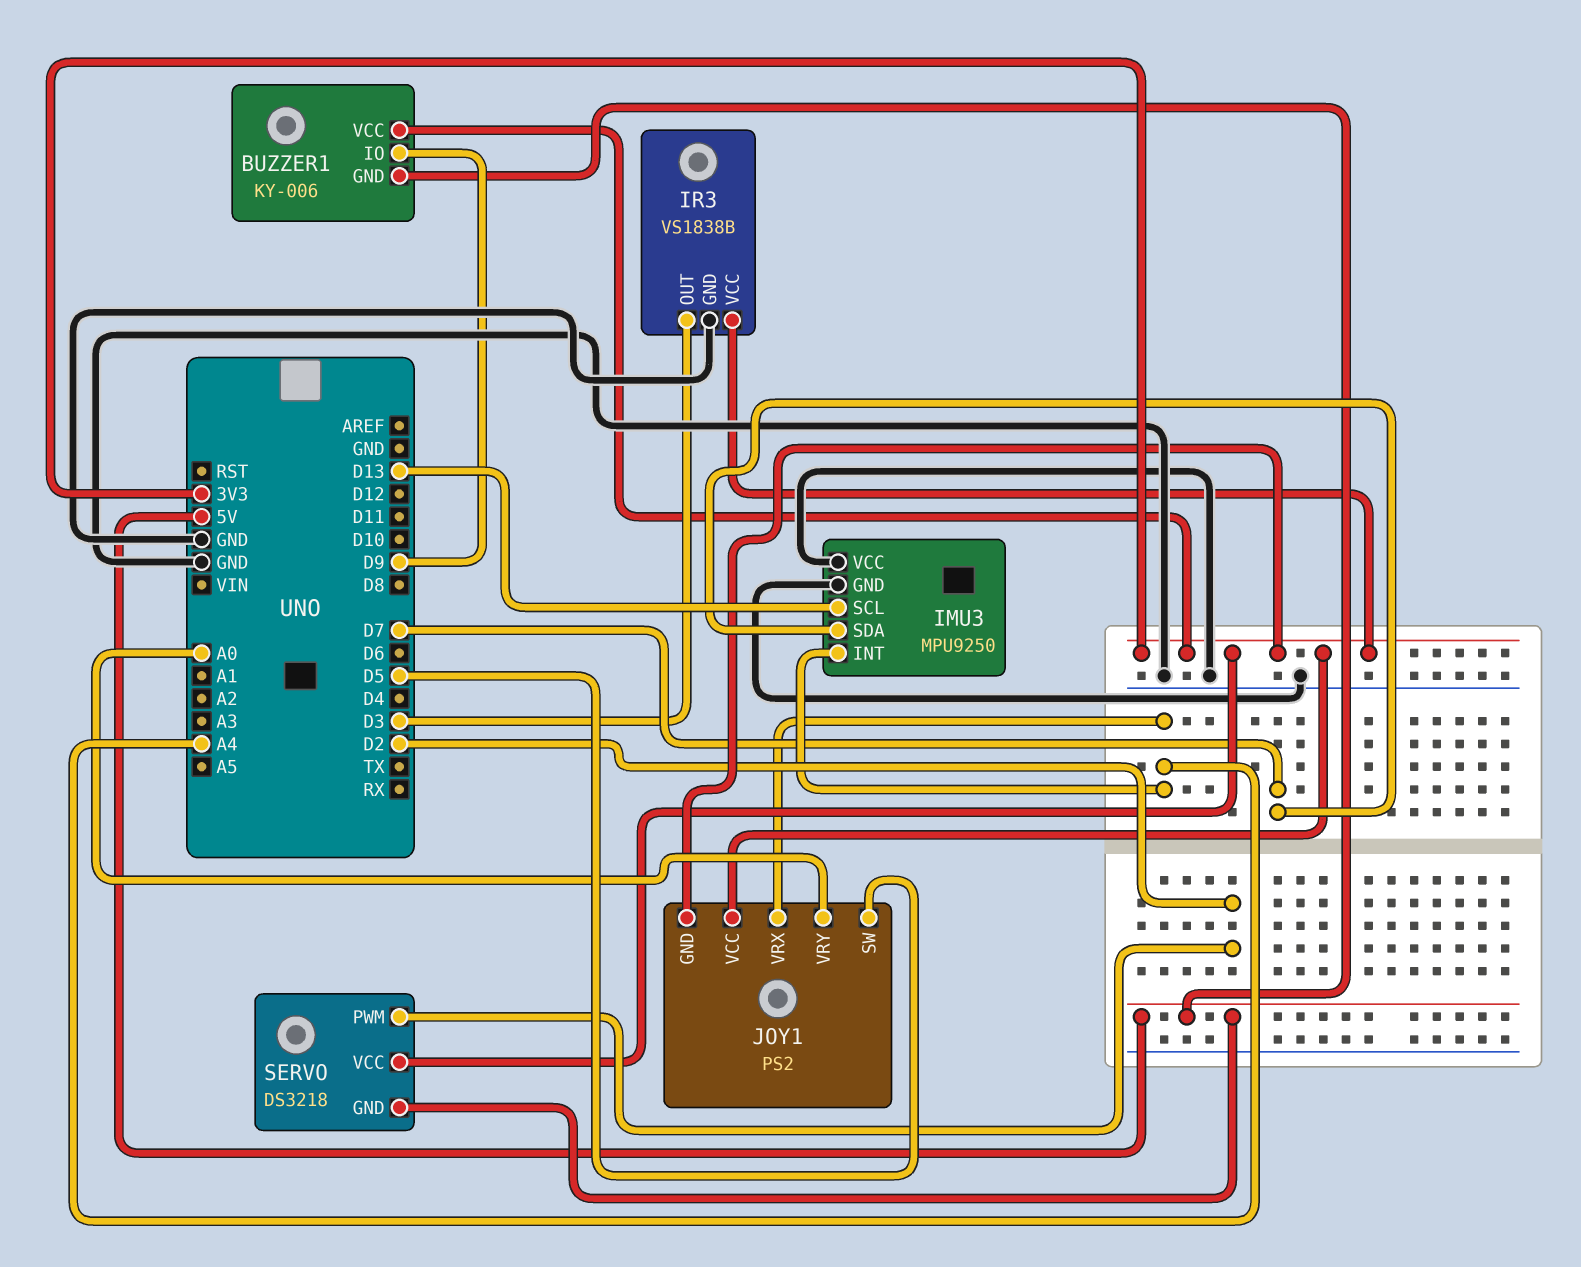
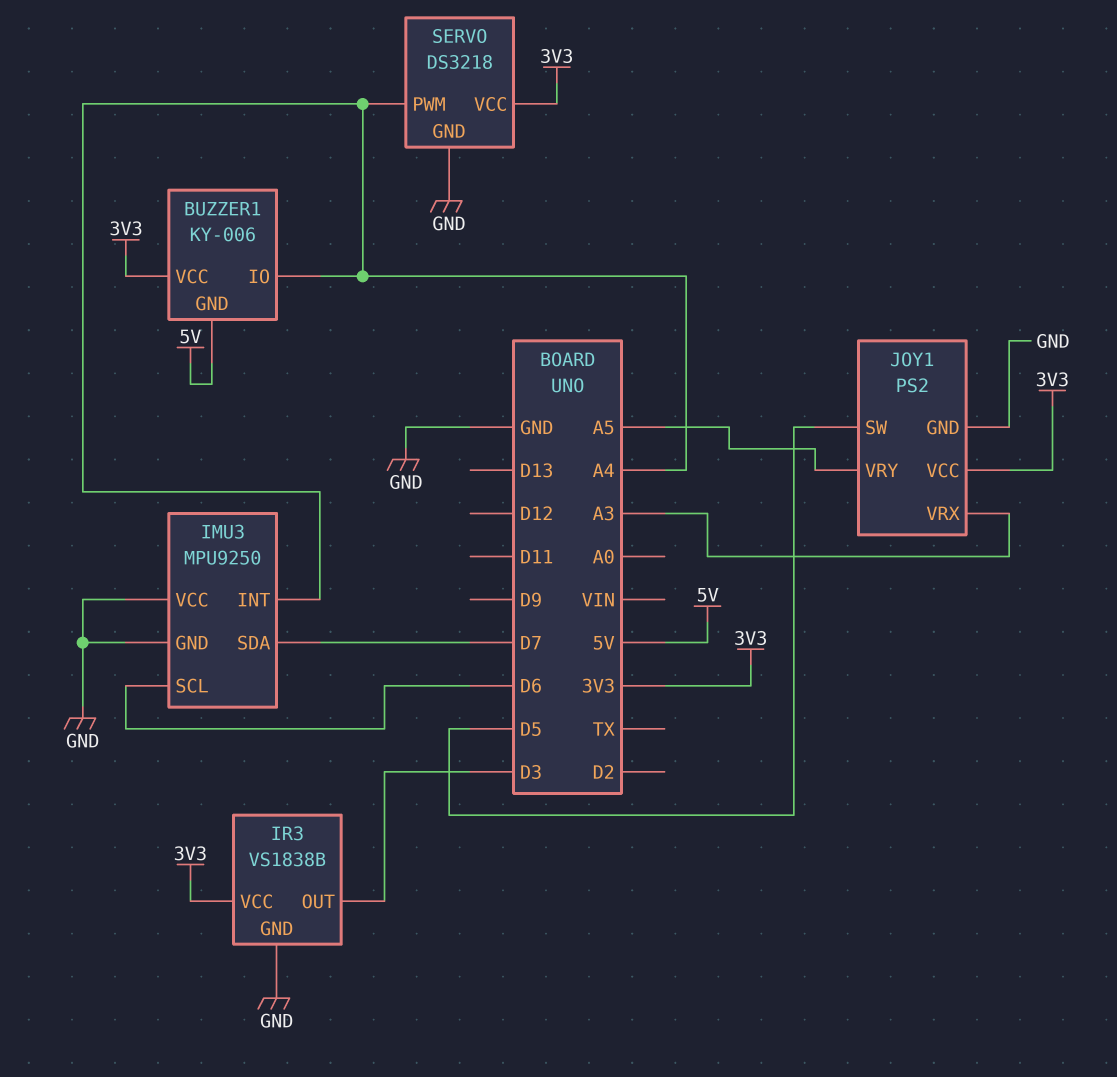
BUZZER1 pin IO: D9 -> A4
IMU3 pin SCL: D13 -> D6
JOY1 pin GND: 3V3 -> GND
JOY1 pin VRX: A4 -> A3
JOY1 pin VRY: A0 -> A5
SERVO pin GND: 5V -> GND
SERVO pin PWM: D2 -> A4

